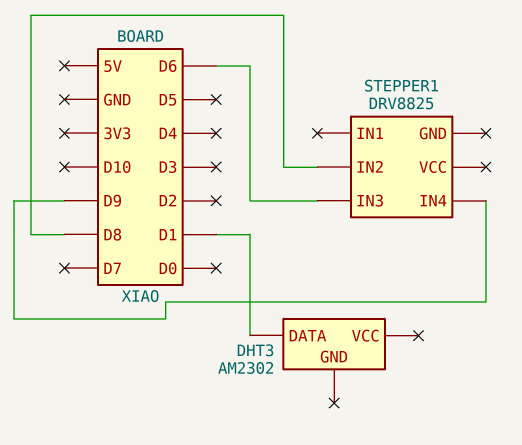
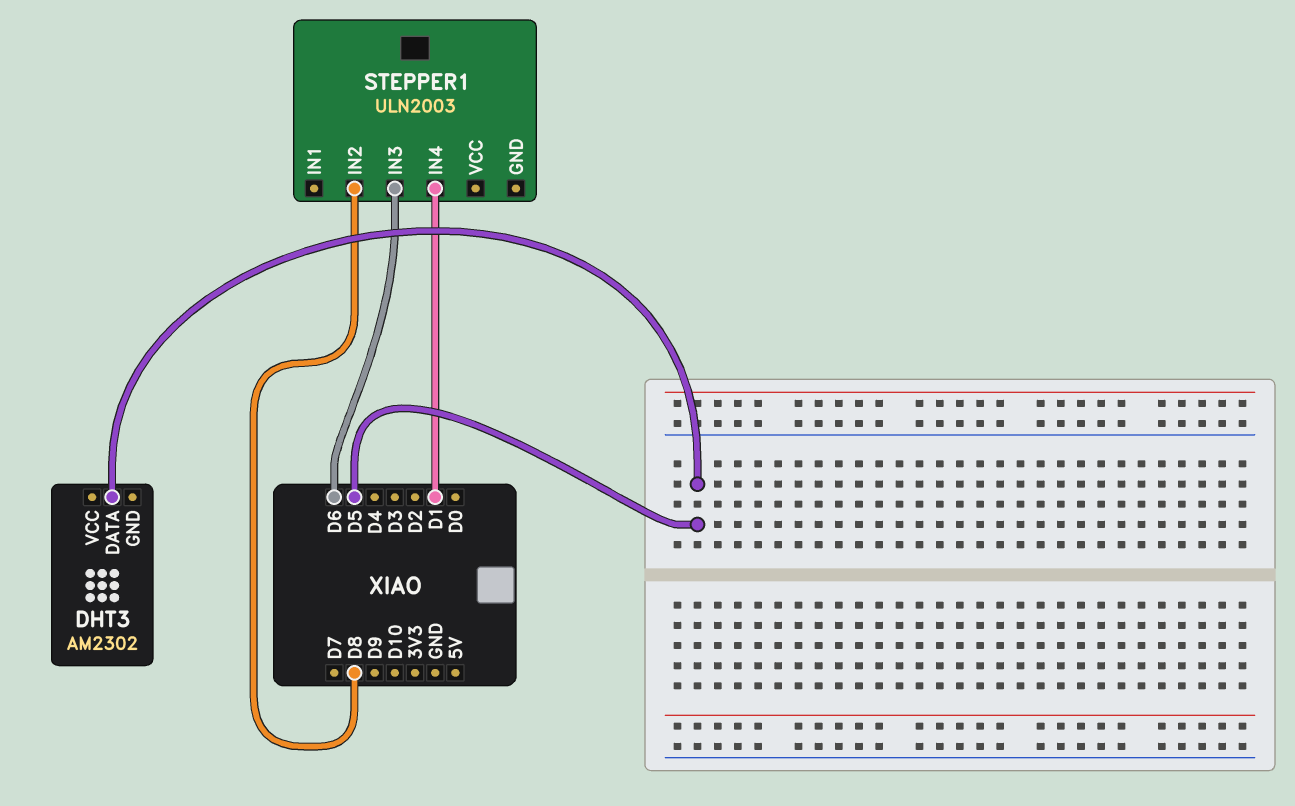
DHT3 pin DATA: D1 -> D5
STEPPER1: DRV8825 -> ULN2003
STEPPER1 pin IN4: D9 -> D1

